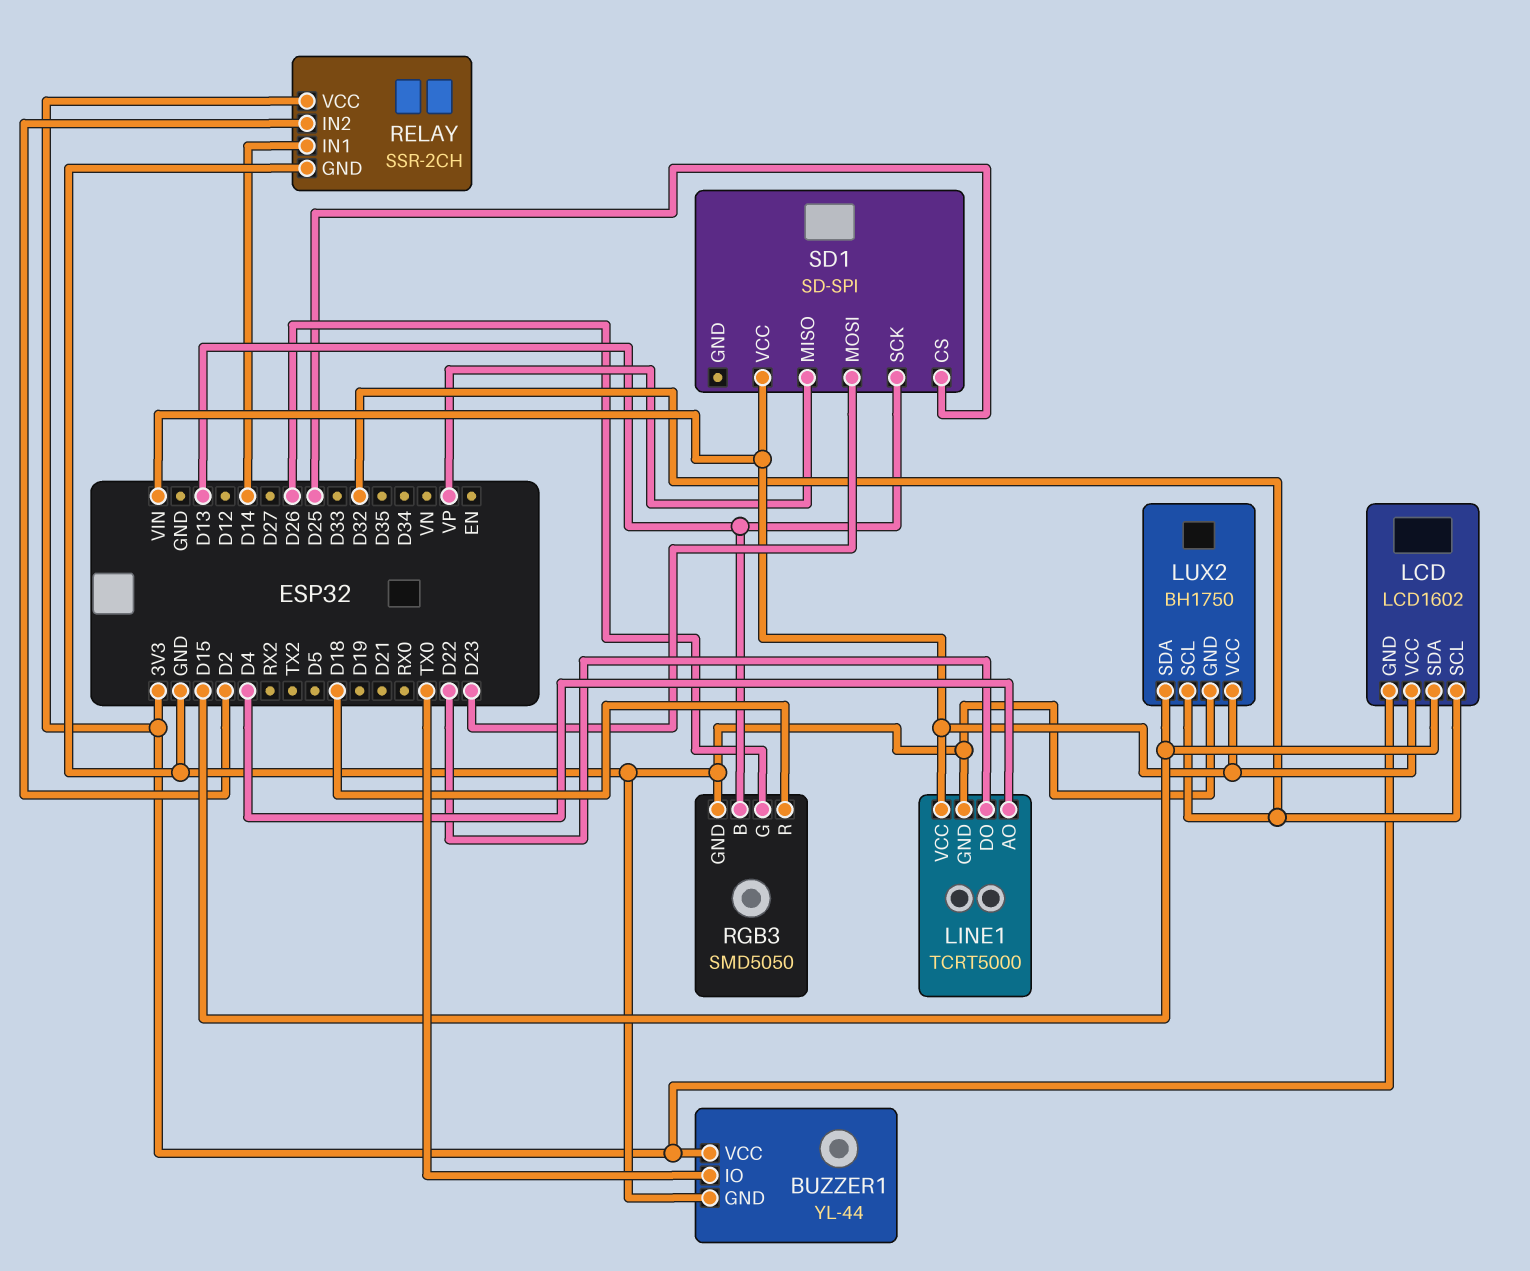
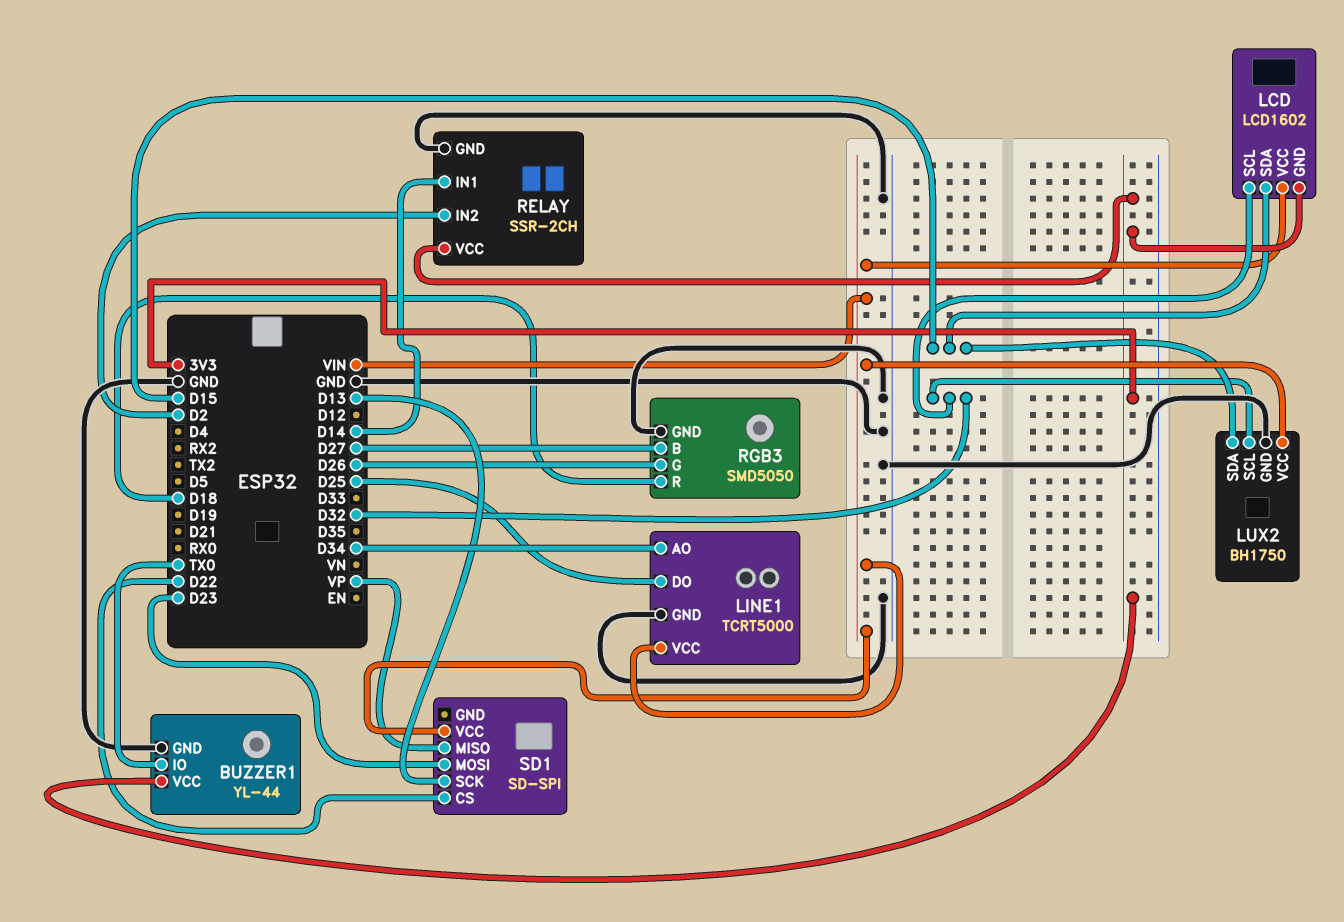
LINE1 pin AO: D4 -> D34
LINE1 pin DO: D22 -> D25
RGB3 pin B: D13 -> D27
SD1 pin CS: D25 -> D22

